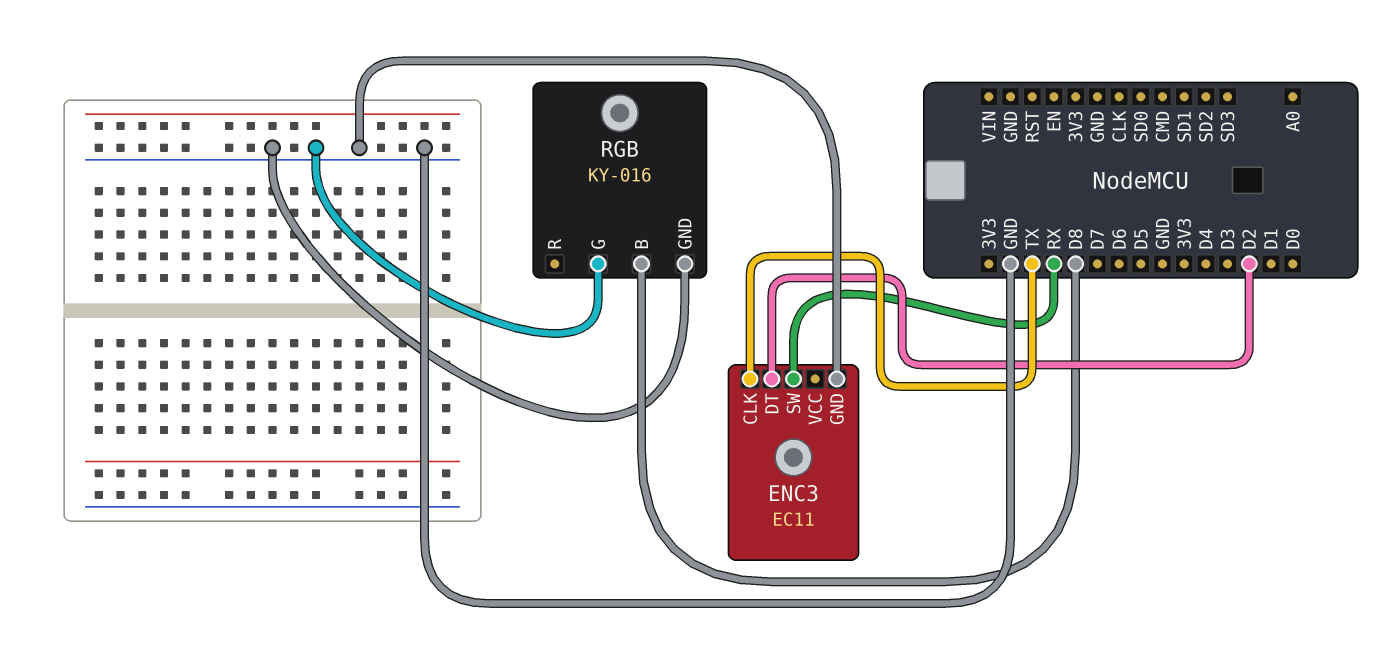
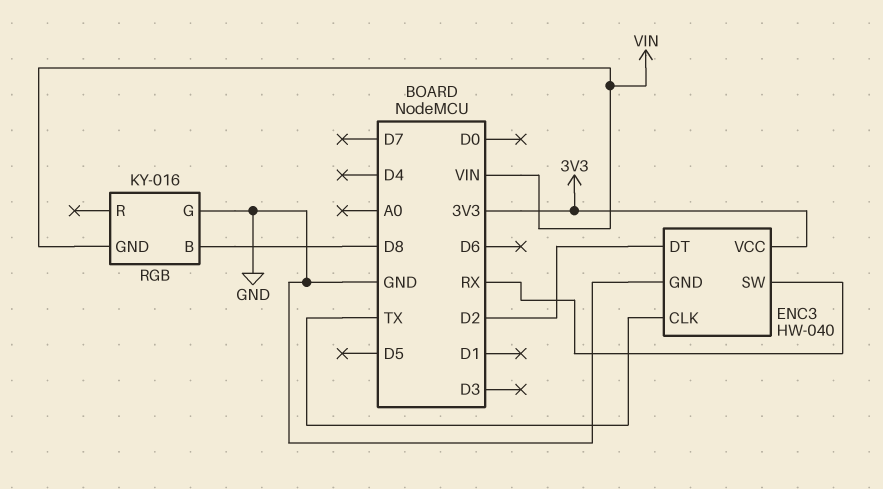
ENC3: EC11 -> HW-040
ENC3 pin VCC: none -> 3V3
RGB pin GND: GND -> VIN

